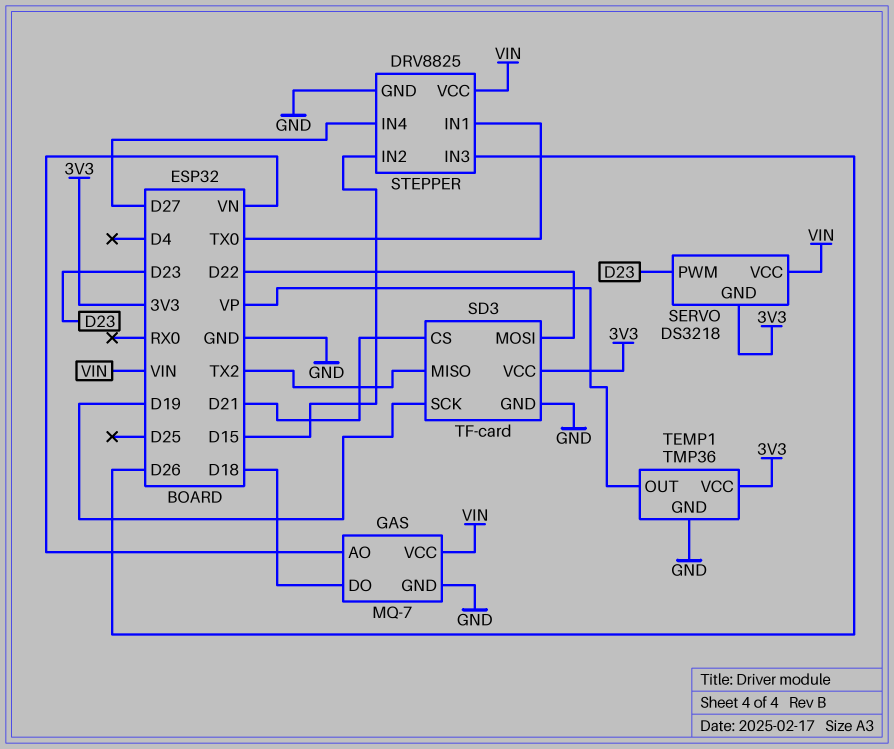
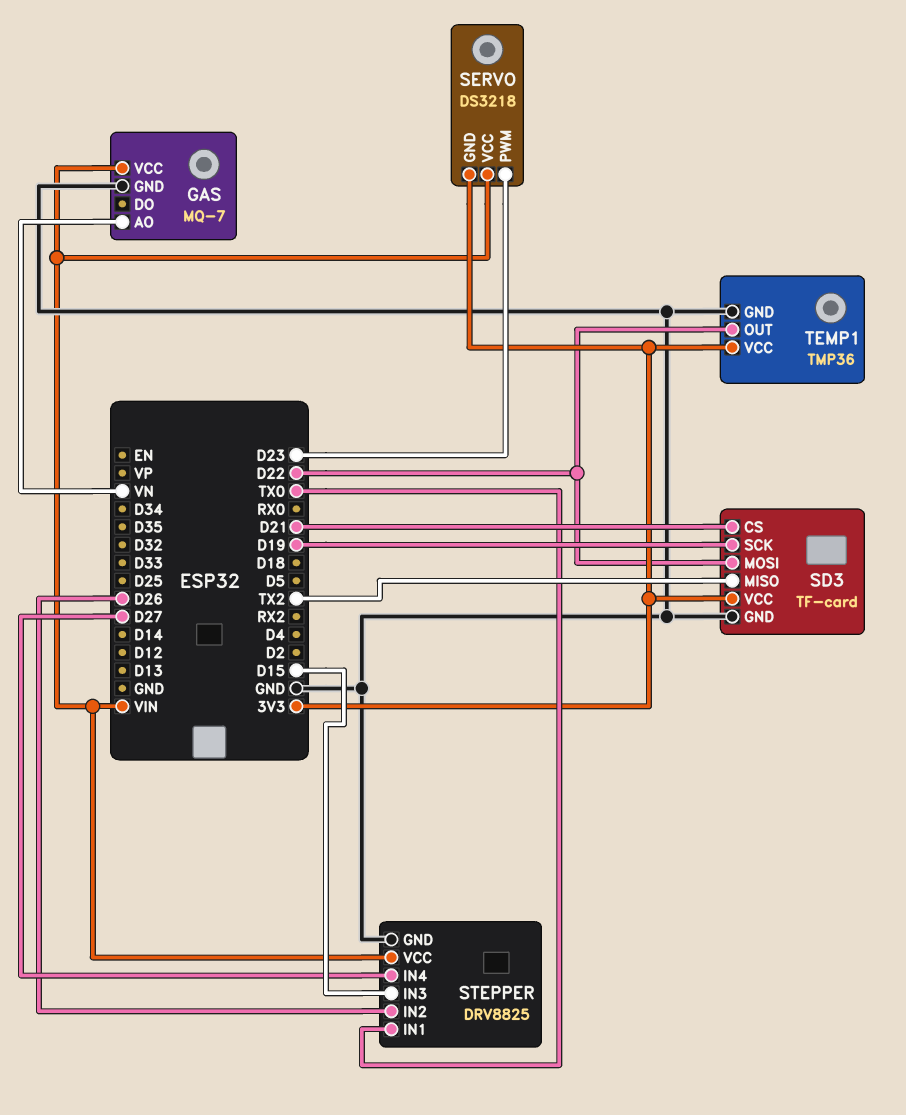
GAS pin DO: D18 -> none
STEPPER pin IN2: D15 -> D26
STEPPER pin IN3: D26 -> D15
TEMP1 pin OUT: VP -> D22

